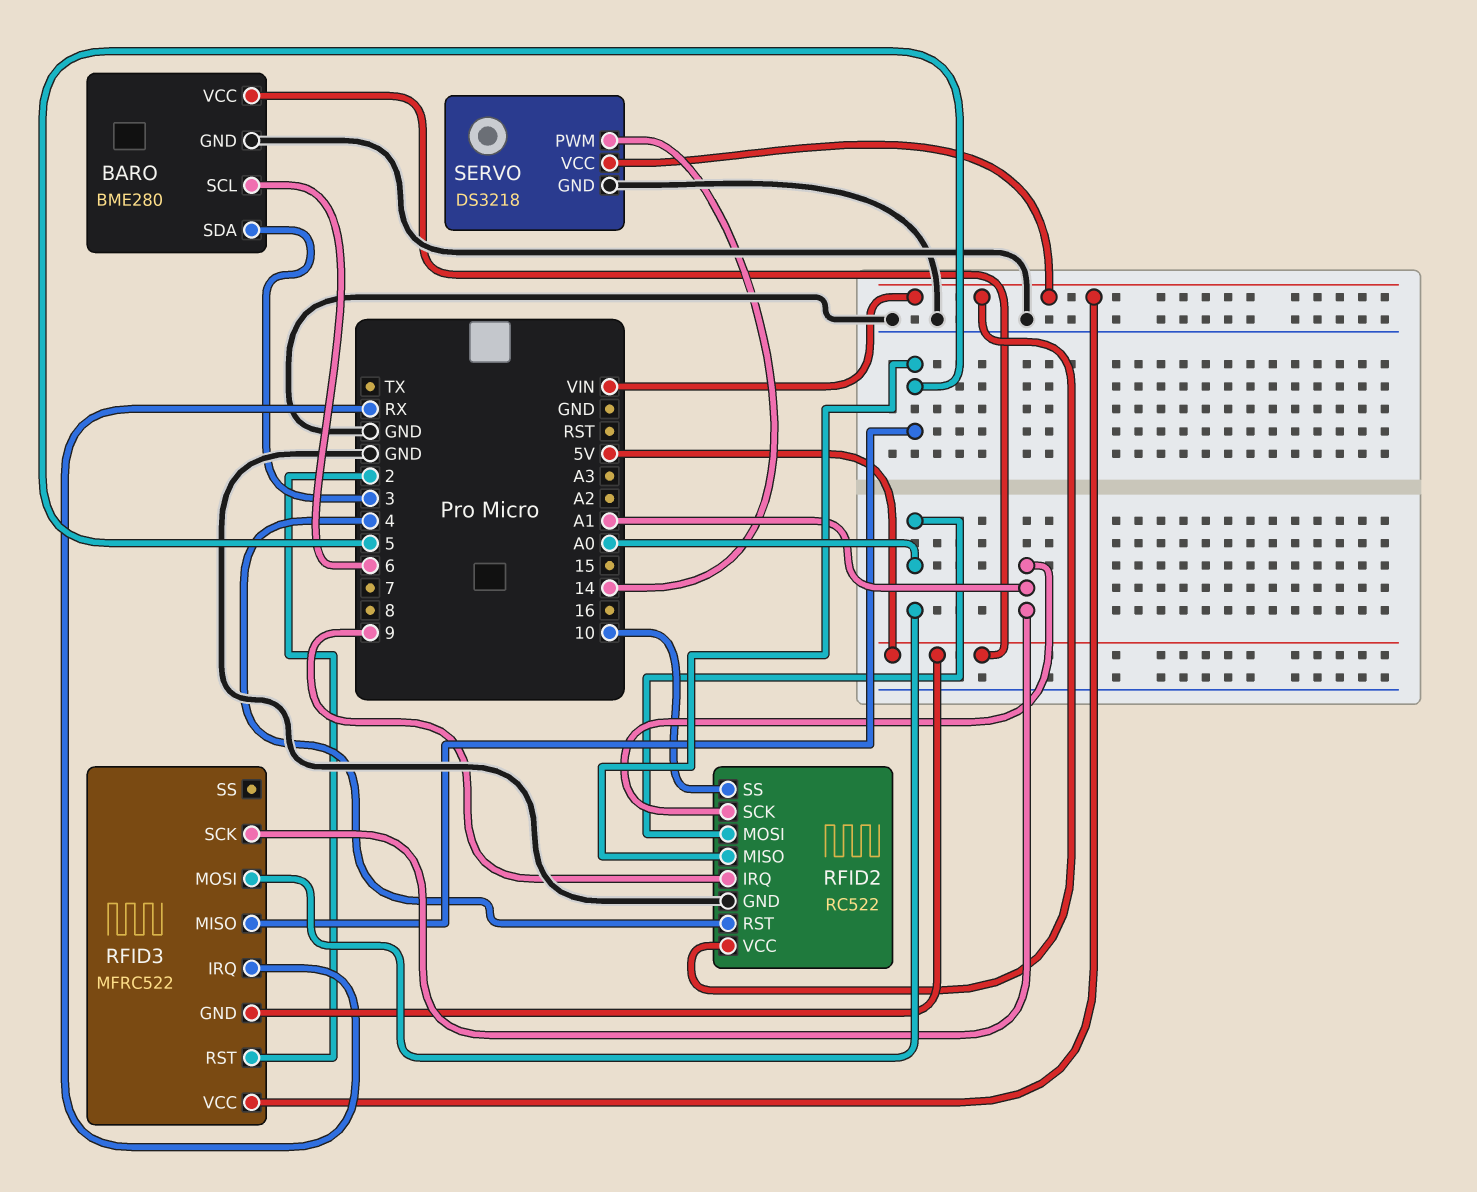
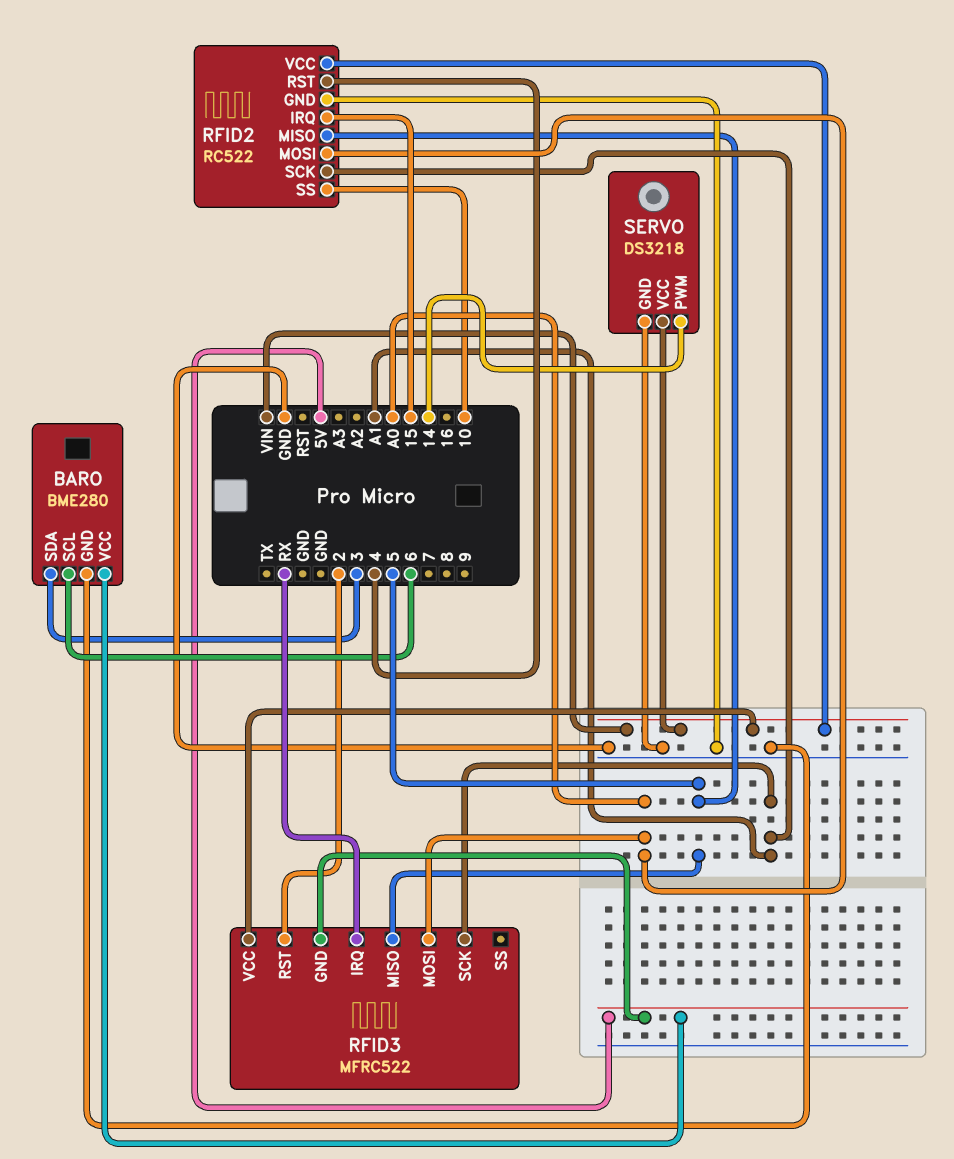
RFID2 pin IRQ: 9 -> 15

